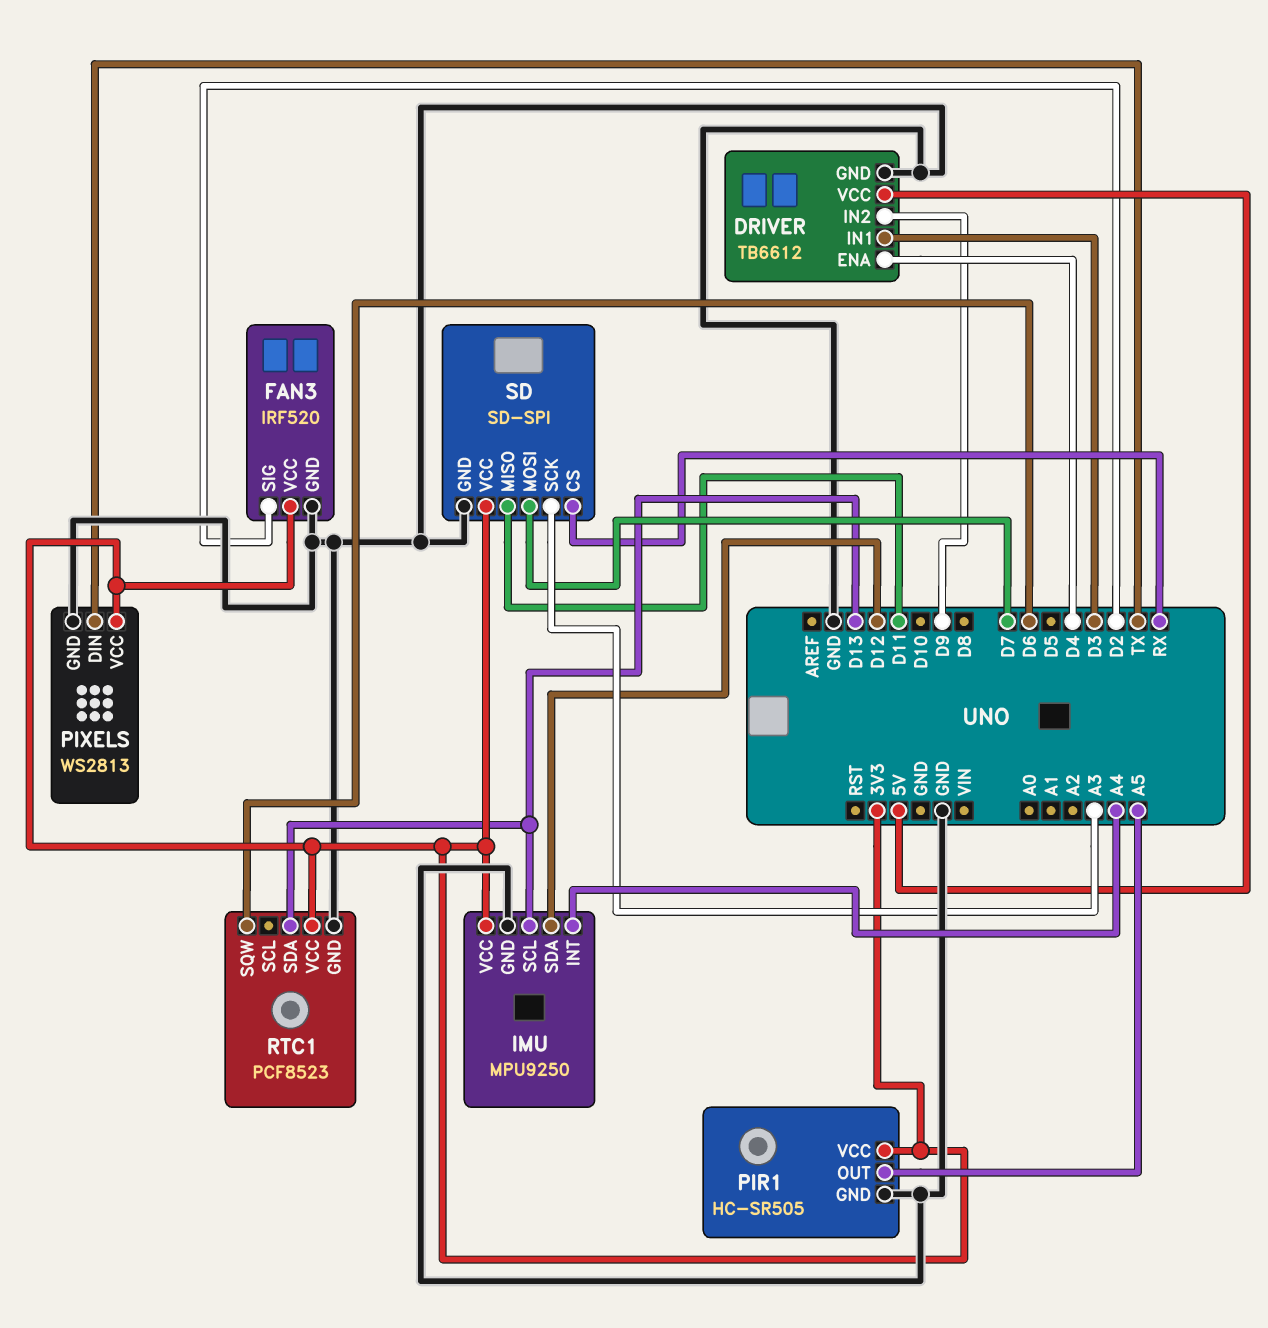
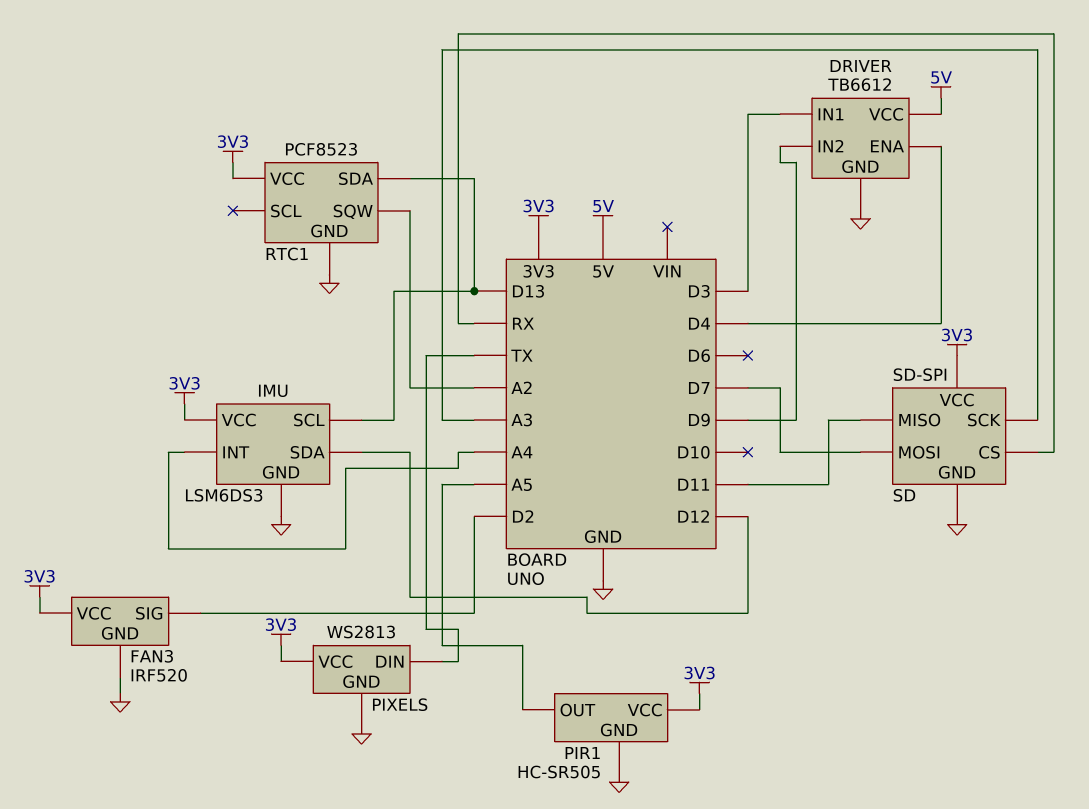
IMU: MPU9250 -> LSM6DS3
RTC1 pin SQW: D6 -> A2

